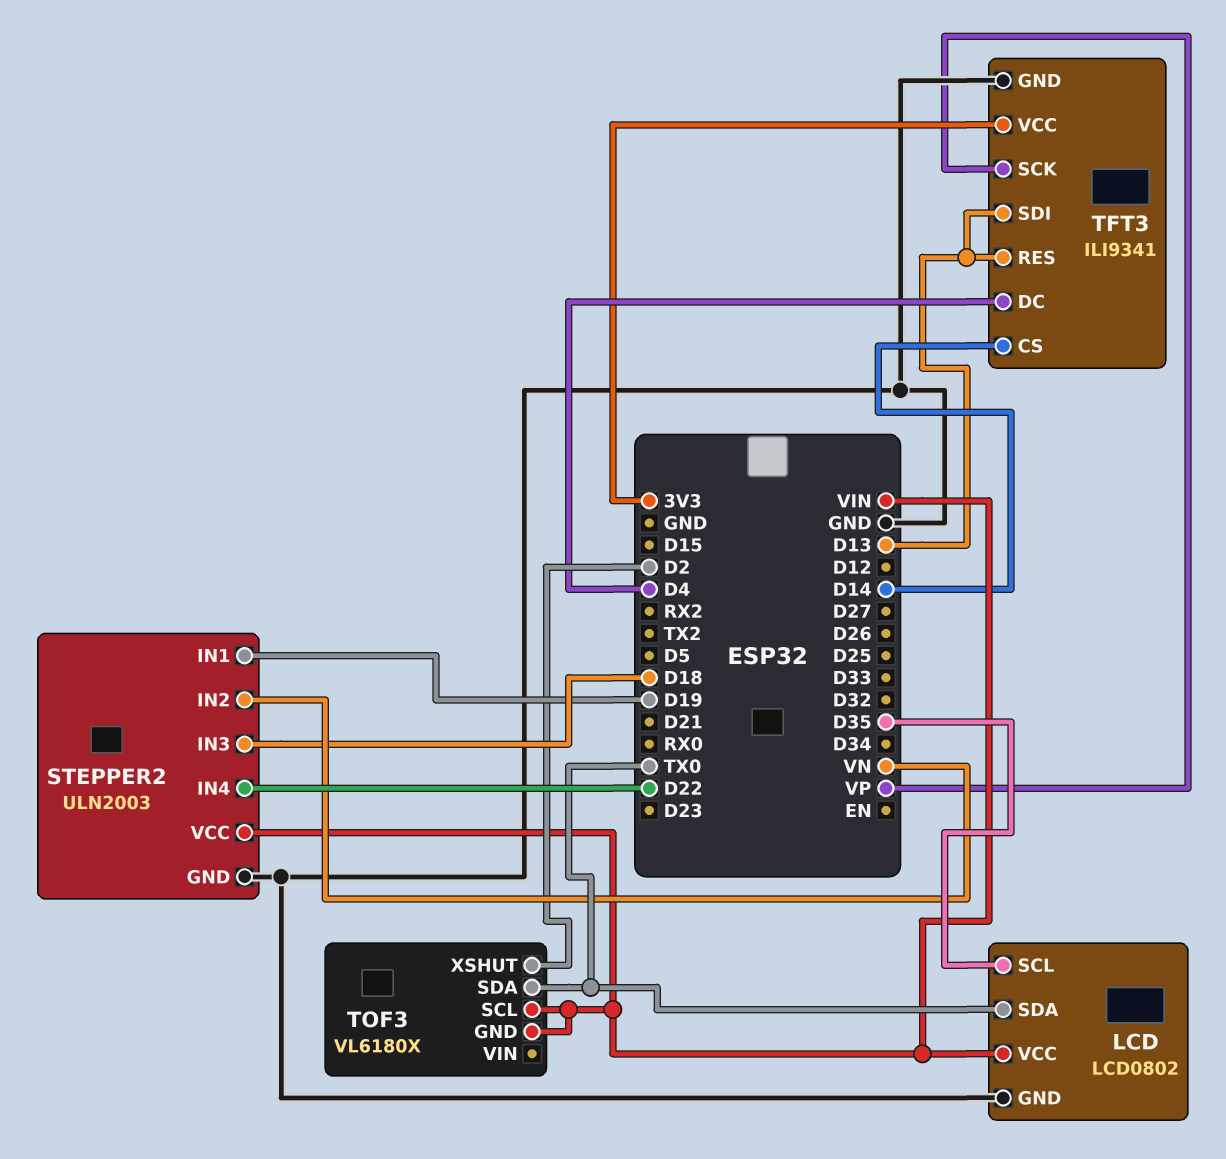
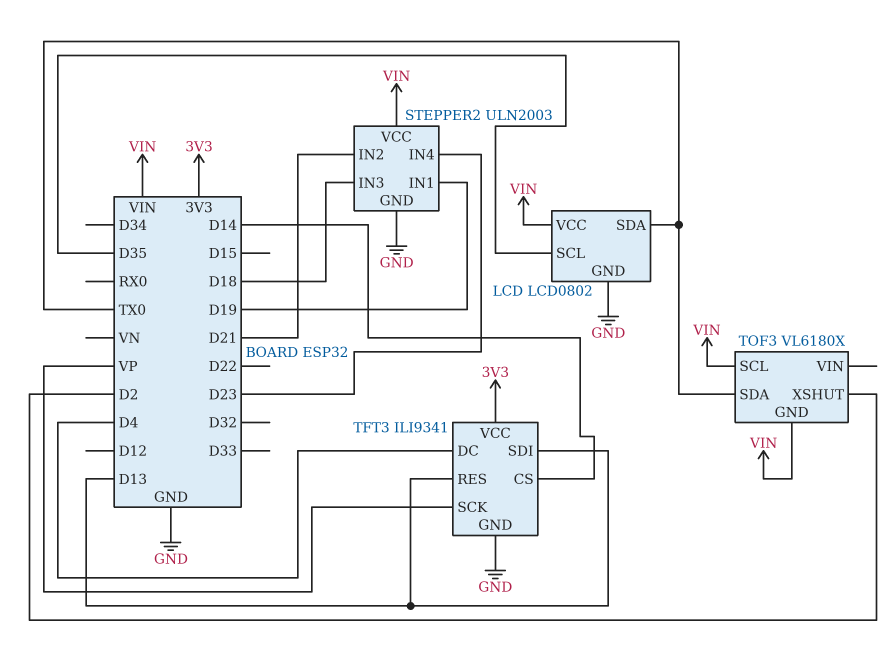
STEPPER2 pin IN2: VN -> D21
STEPPER2 pin IN4: D22 -> D23

